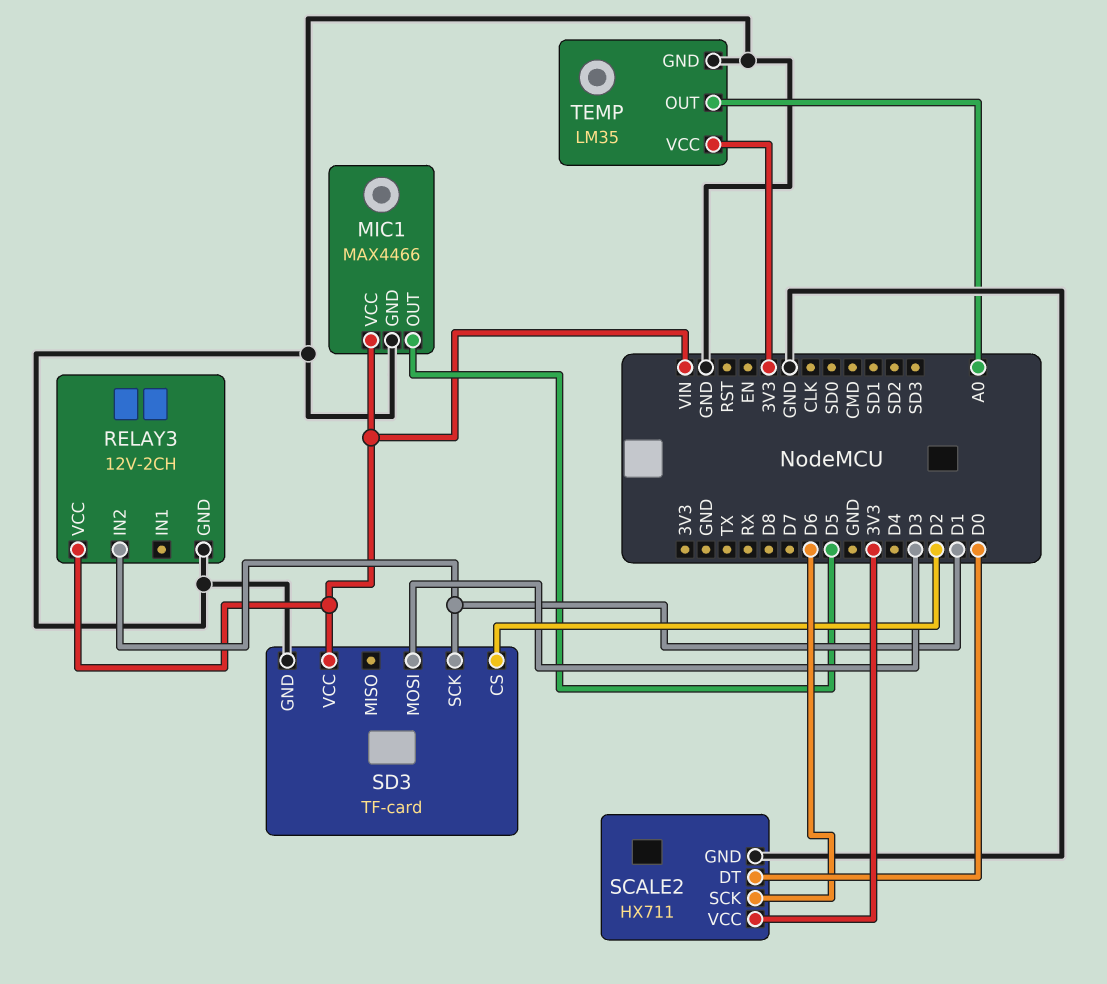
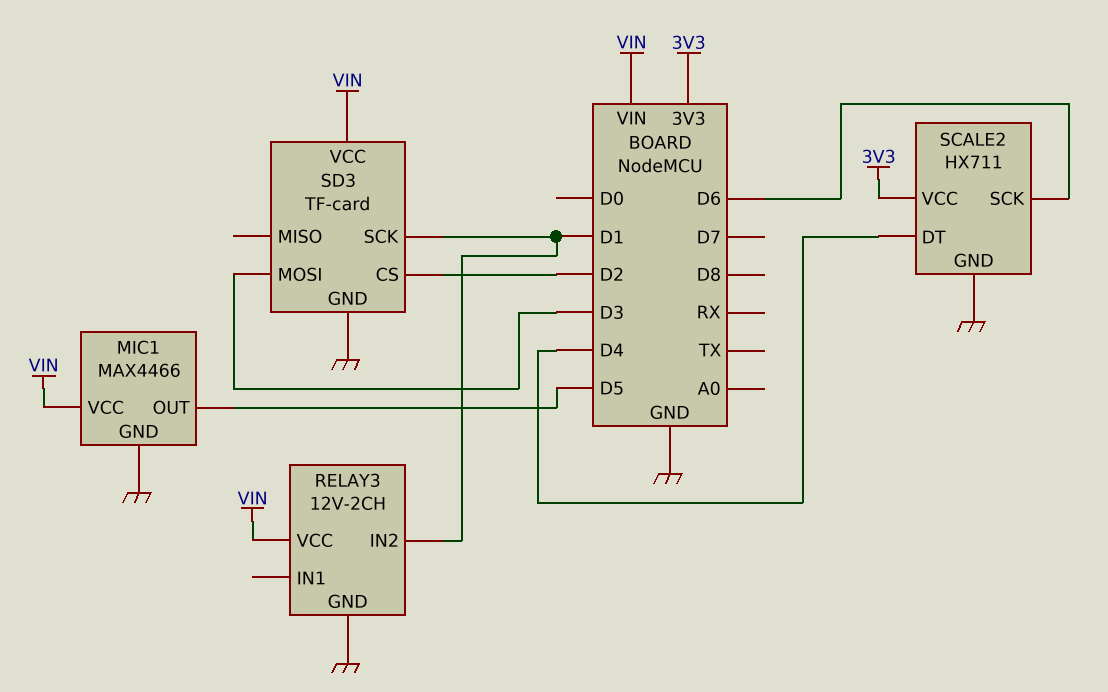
SCALE2 pin DT: D0 -> D4
TEMP: LM35 -> none
TEMP pin GND: GND -> none
TEMP pin OUT: A0 -> none
TEMP pin VCC: 3V3 -> none

